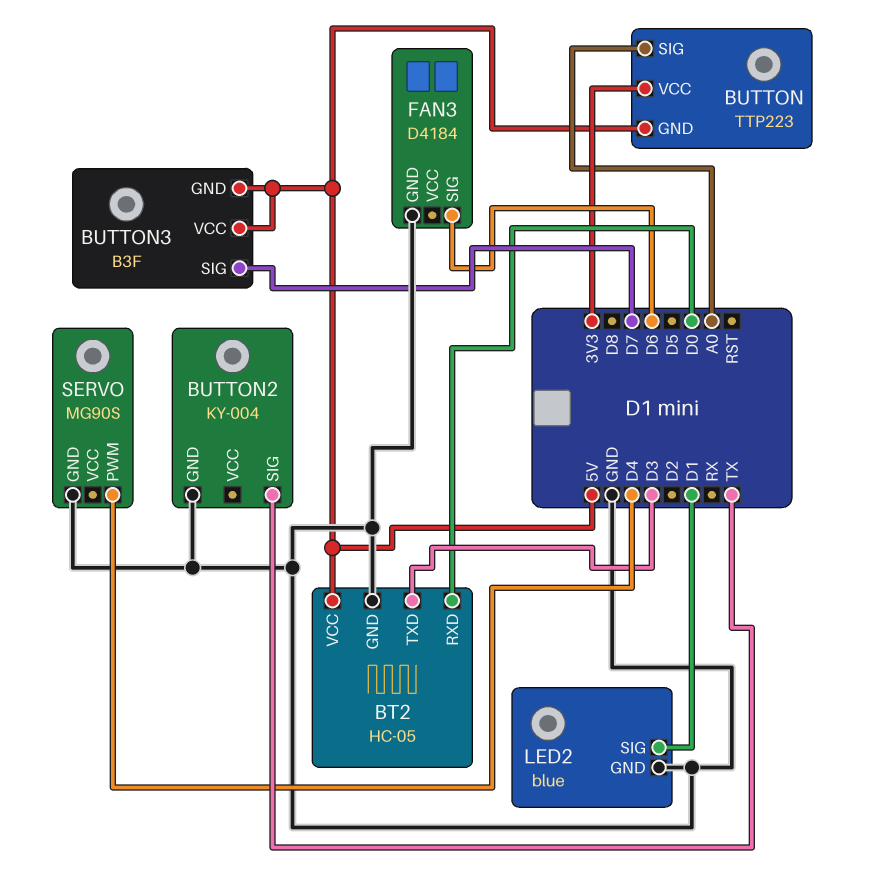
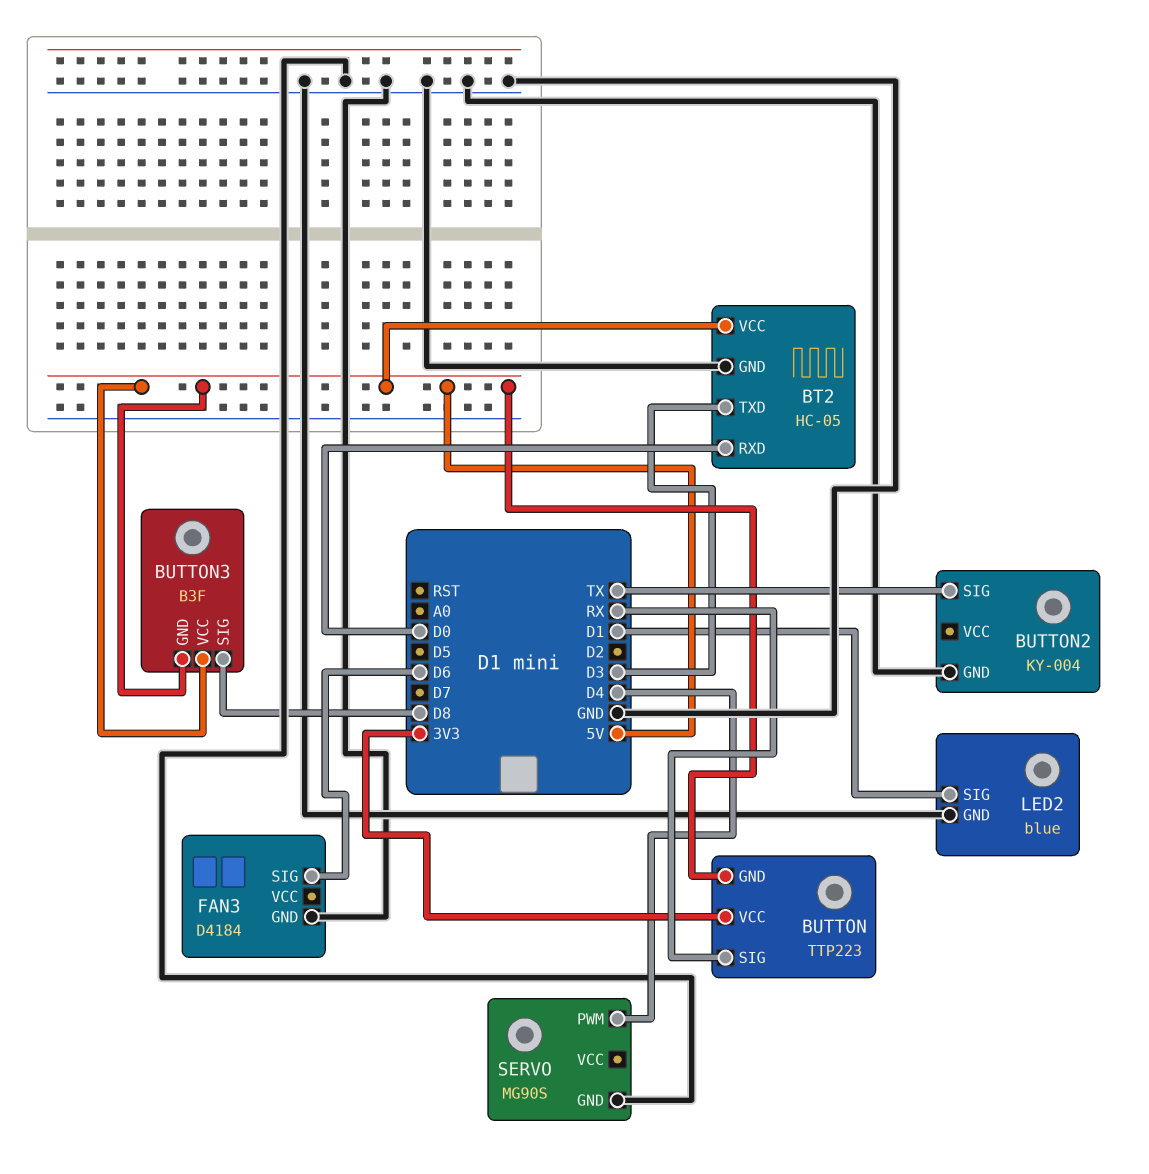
BUTTON pin SIG: A0 -> RX
BUTTON3 pin SIG: D7 -> D8

